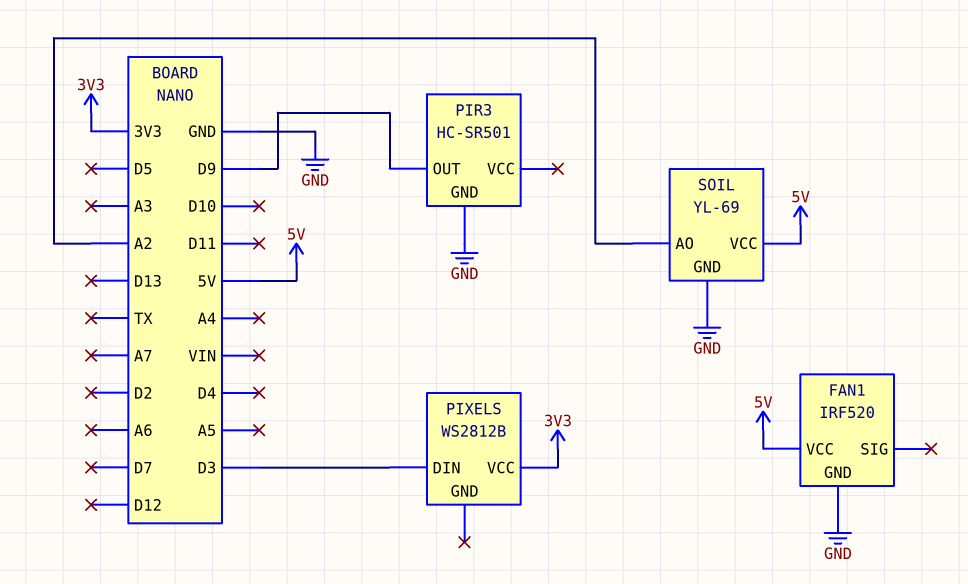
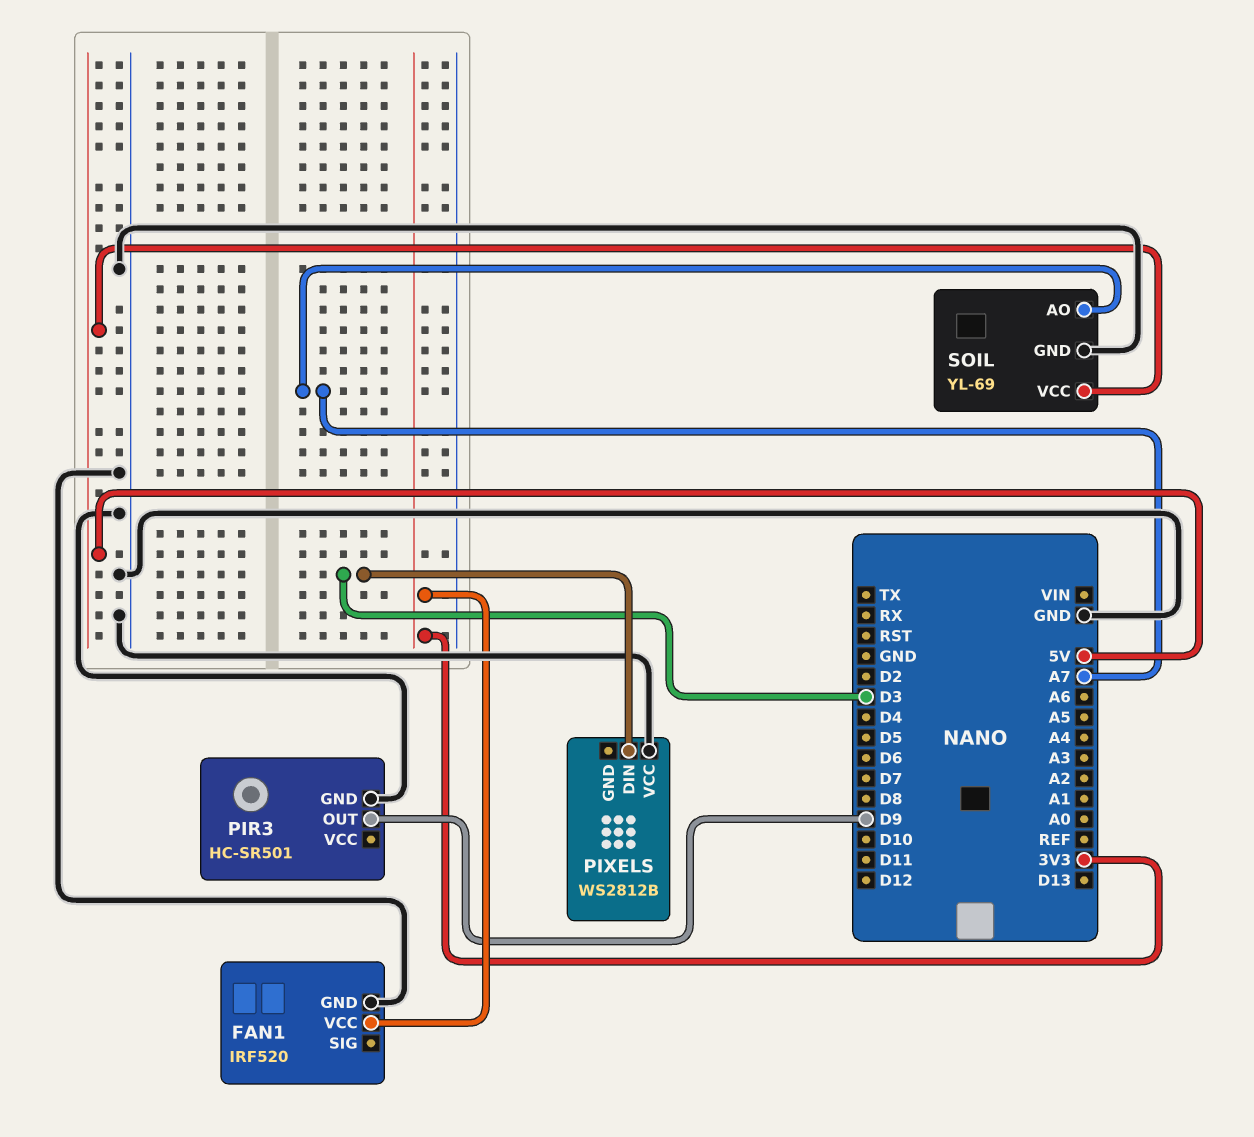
FAN1 pin VCC: 5V -> 3V3
PIXELS pin VCC: 3V3 -> GND
SOIL pin AO: A2 -> A7

